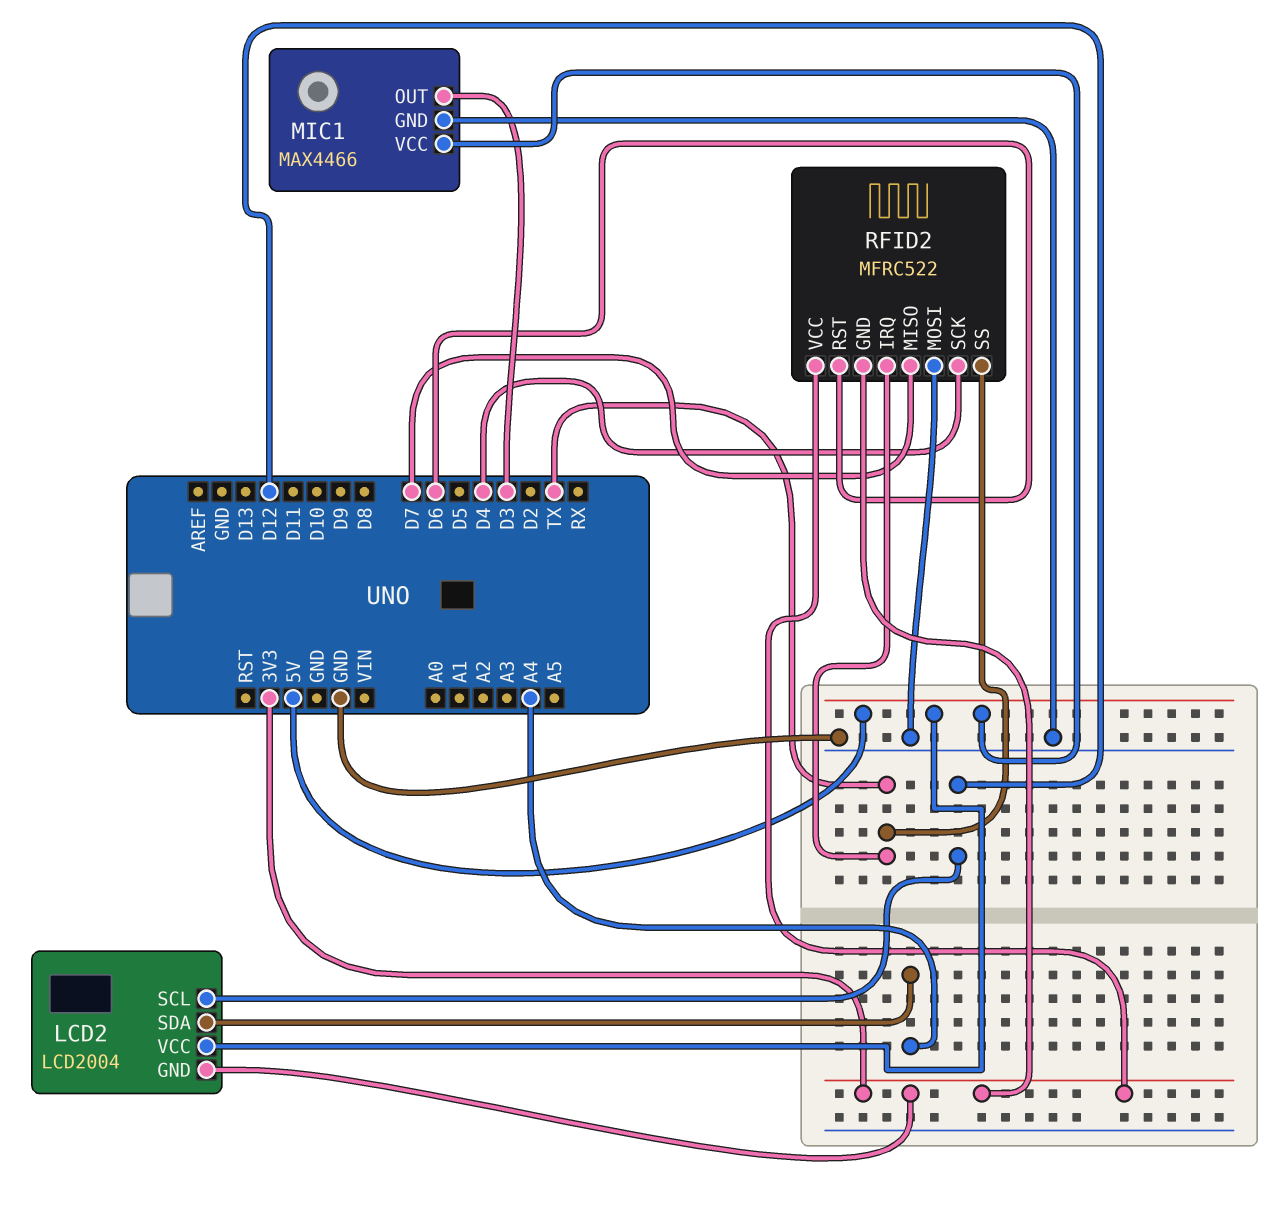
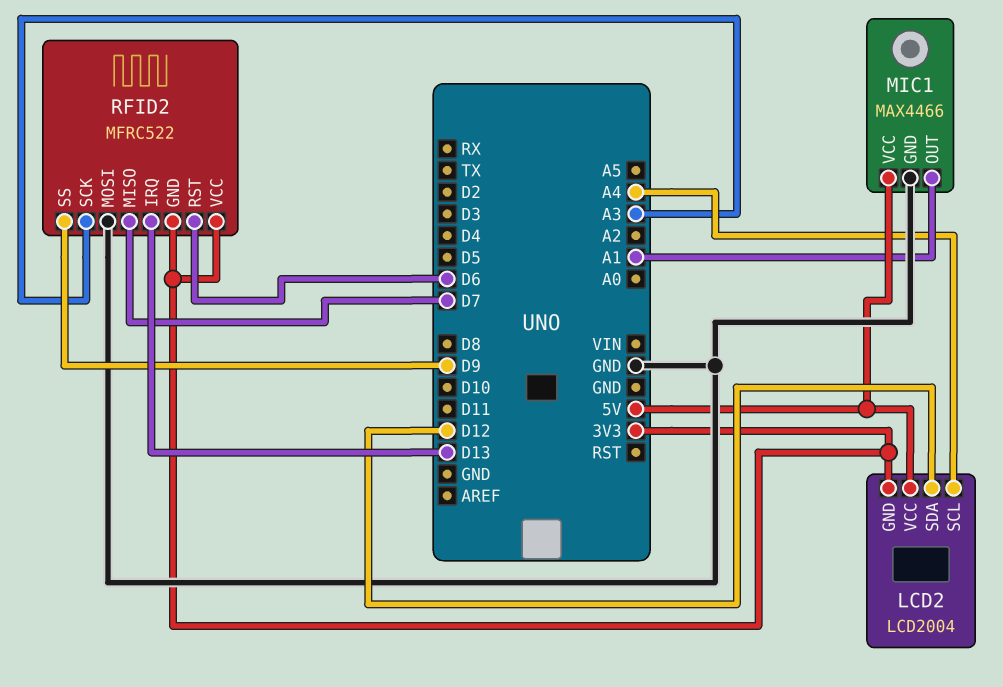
LCD2 pin SCL: D12 -> A4
LCD2 pin SDA: A4 -> D12
MIC1 pin OUT: D3 -> A1
RFID2 pin IRQ: TX -> D13
RFID2 pin SCK: D4 -> A3
RFID2 pin SS: TX -> D9

